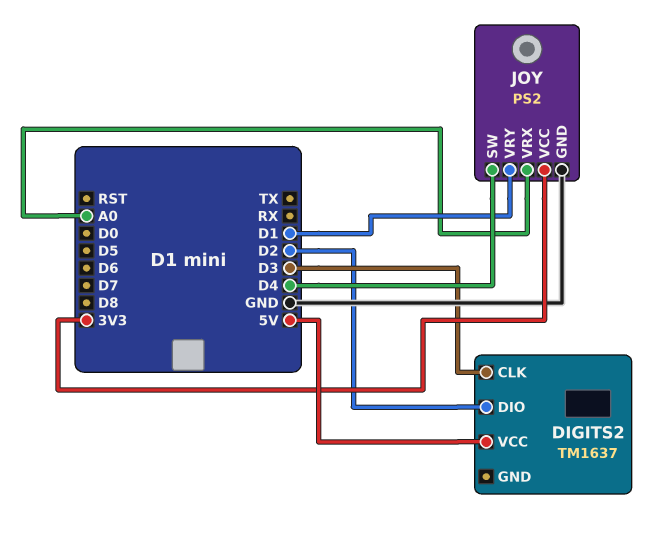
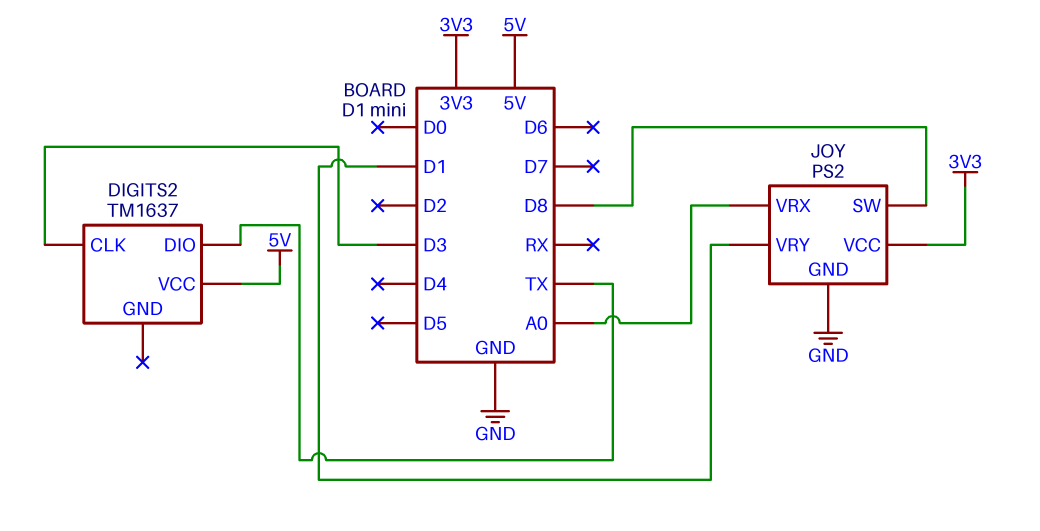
DIGITS2 pin DIO: D2 -> TX
JOY pin SW: D4 -> D8

